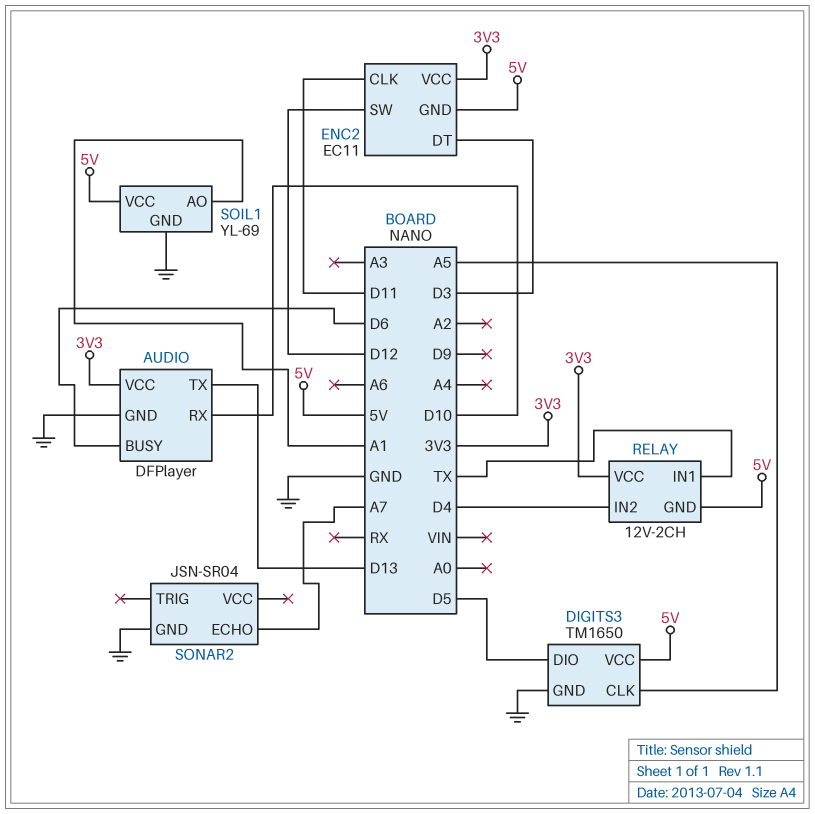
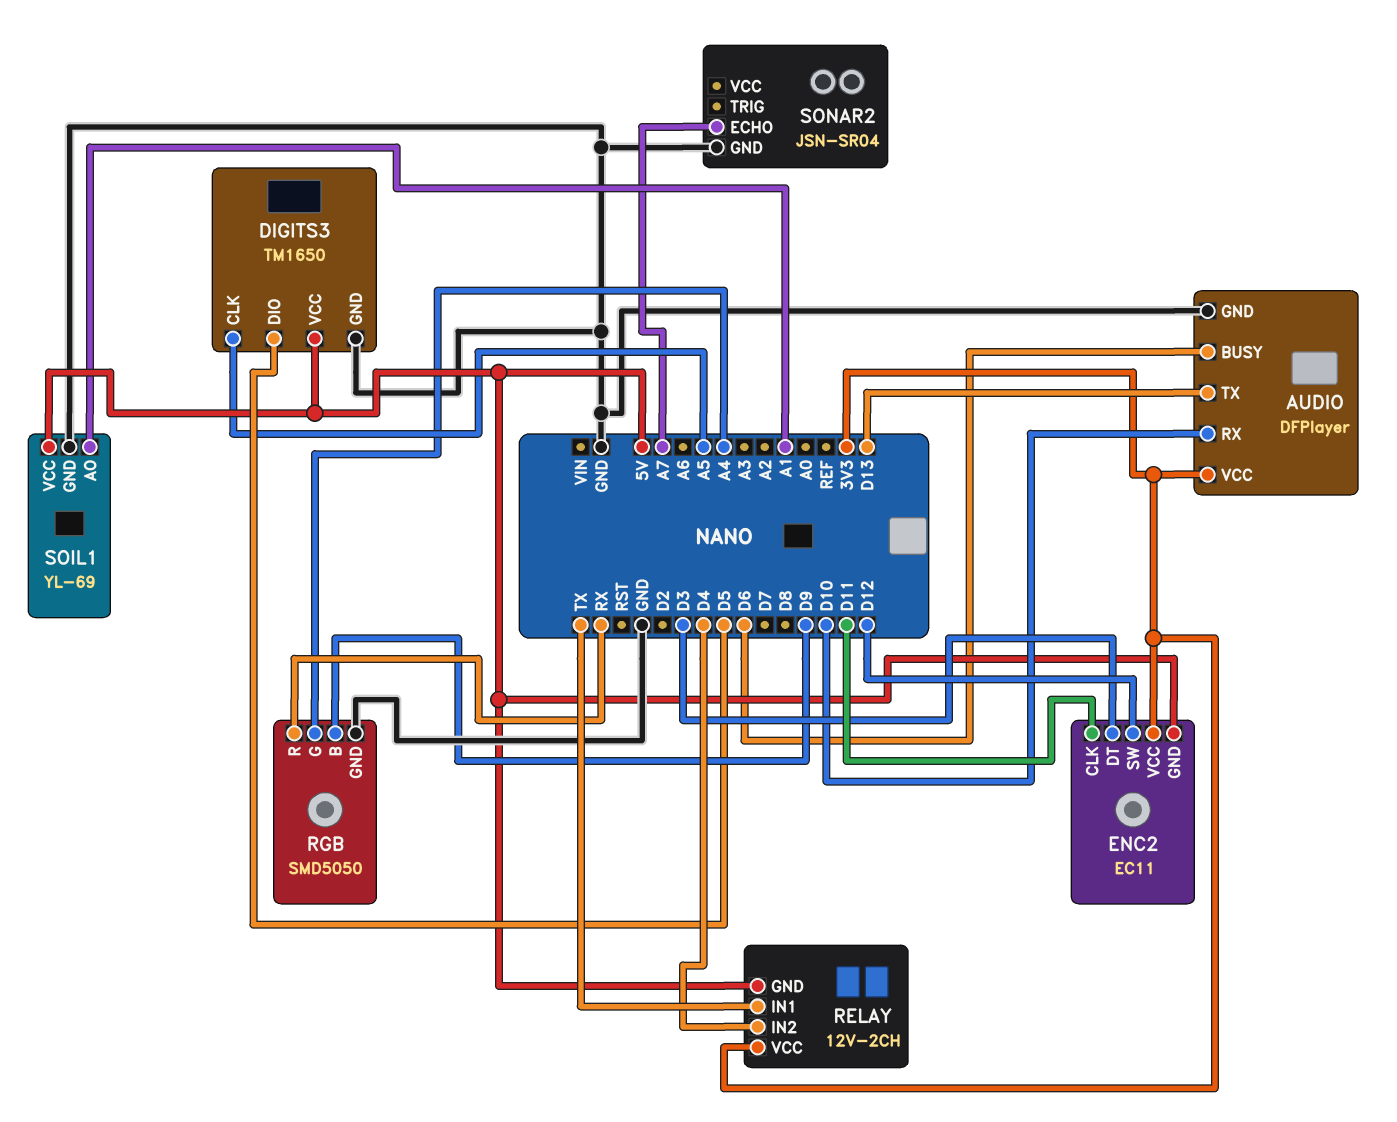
RGB: none -> SMD5050
RGB pin B: none -> D9
RGB pin G: none -> A4
RGB pin GND: none -> GND
RGB pin R: none -> RX

